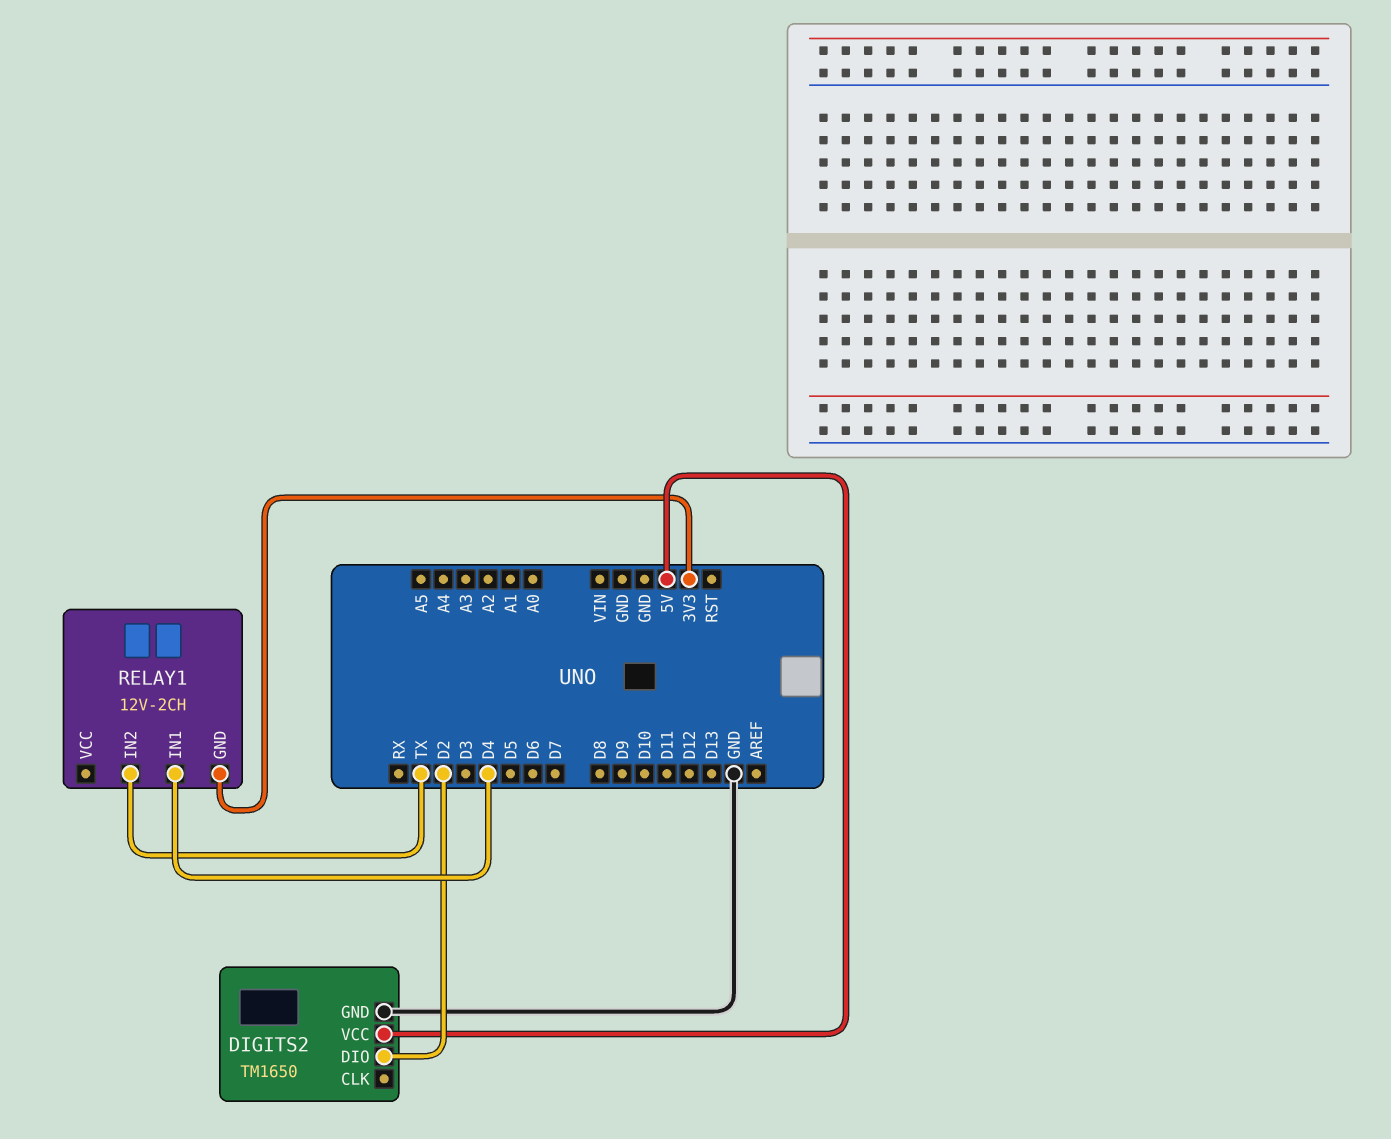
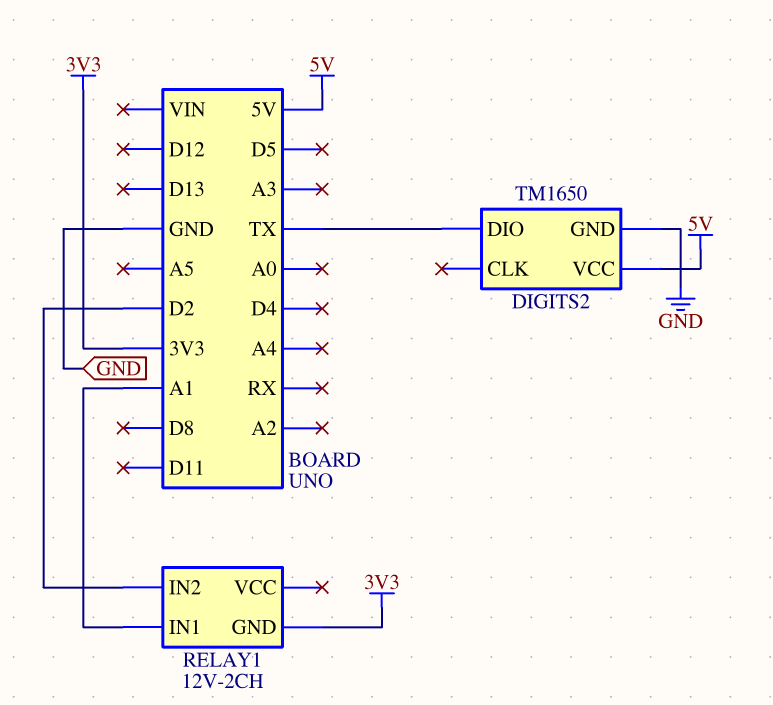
DIGITS2 pin DIO: D2 -> TX
RELAY1 pin IN1: D4 -> A1
RELAY1 pin IN2: TX -> D2

